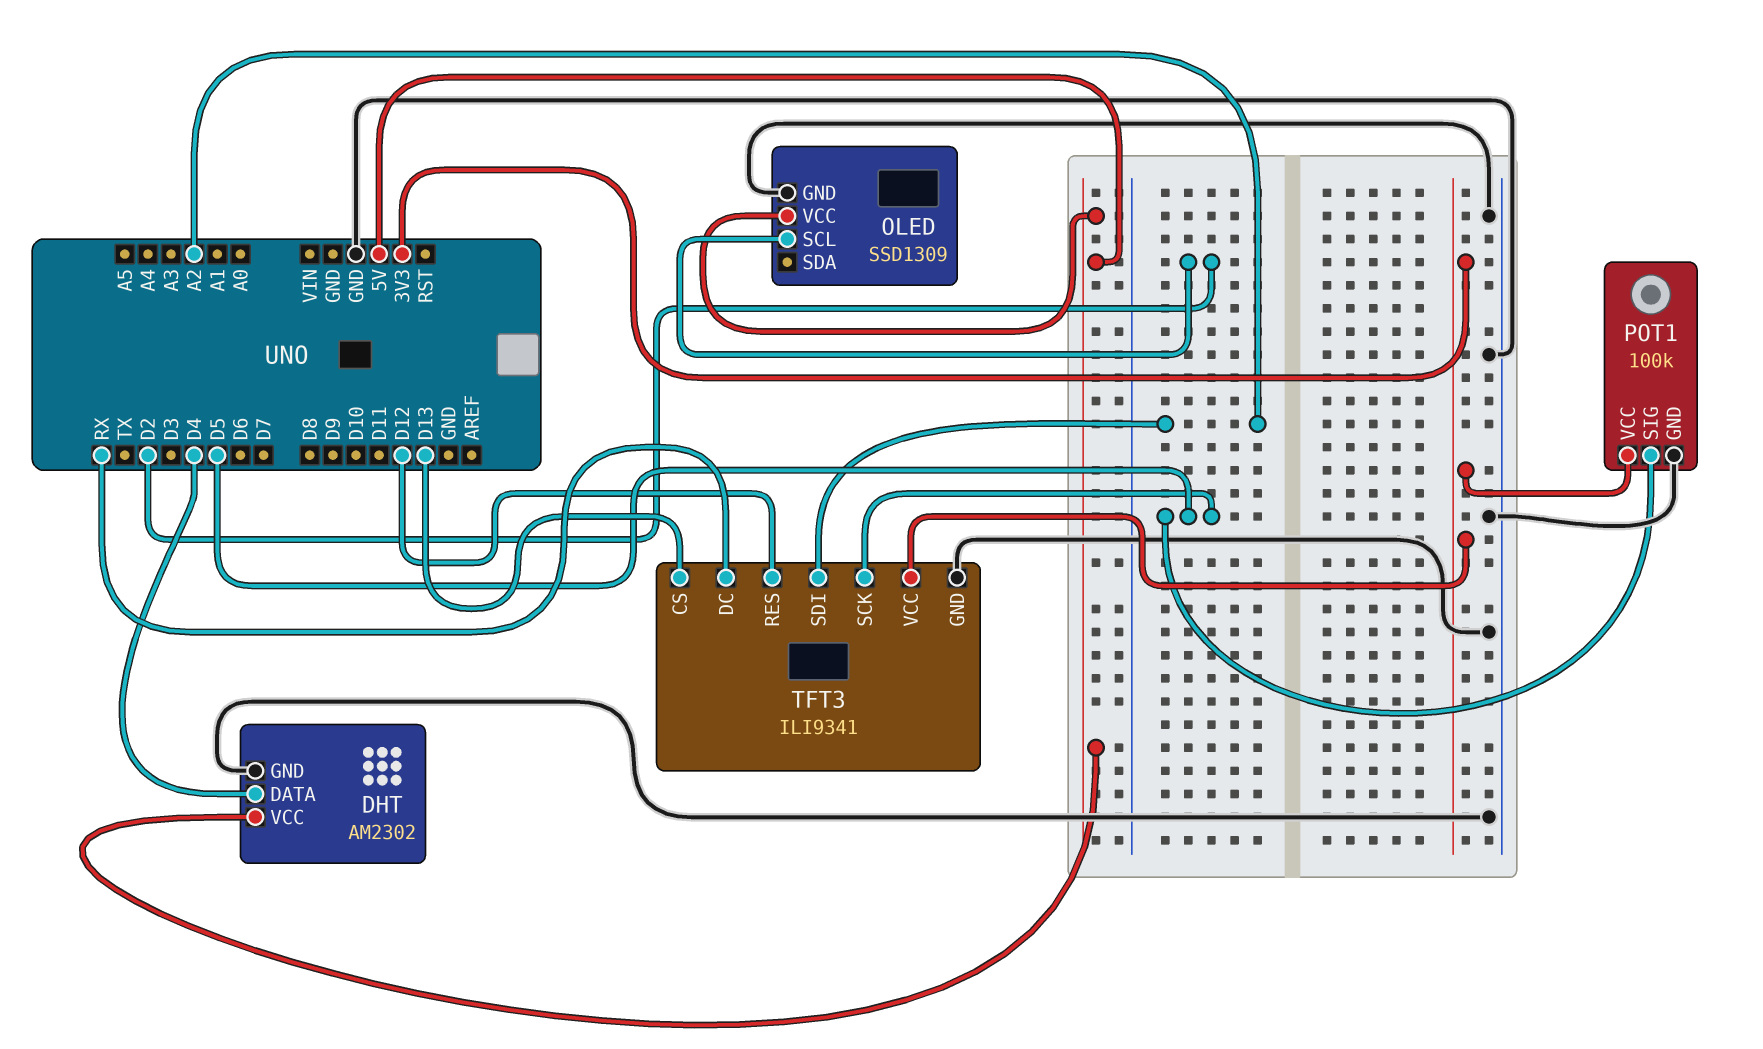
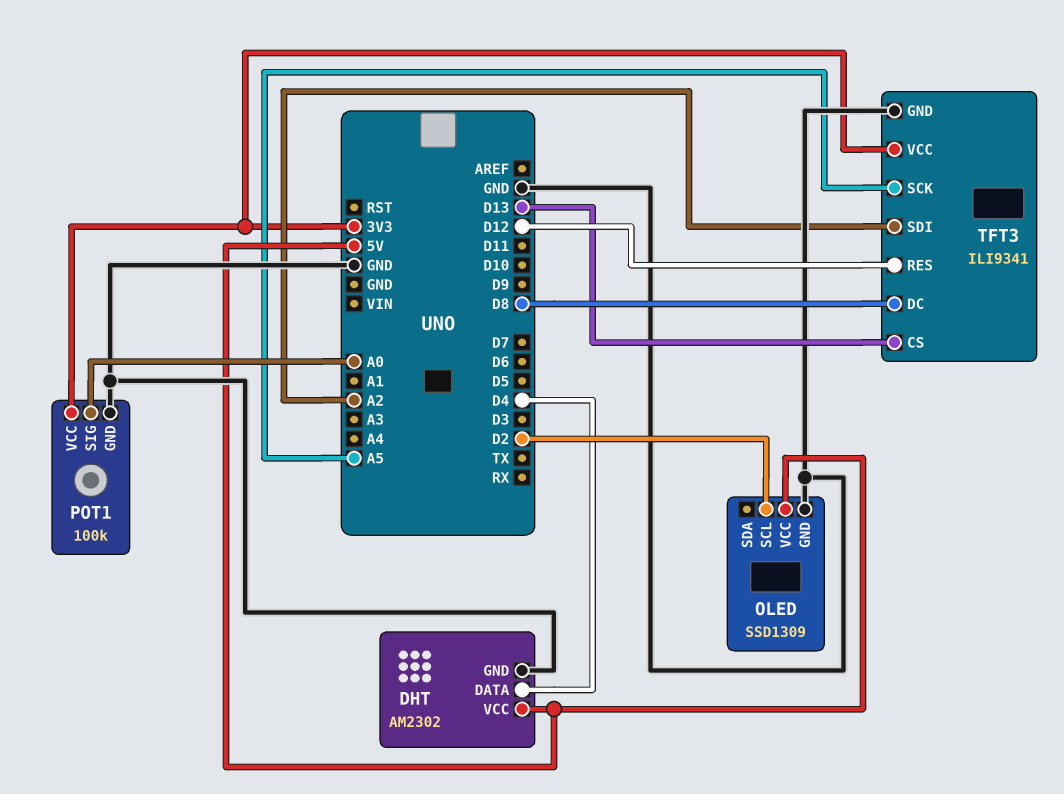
POT1 pin SIG: D5 -> A0
TFT3 pin DC: RX -> D8
TFT3 pin SCK: D5 -> A5

